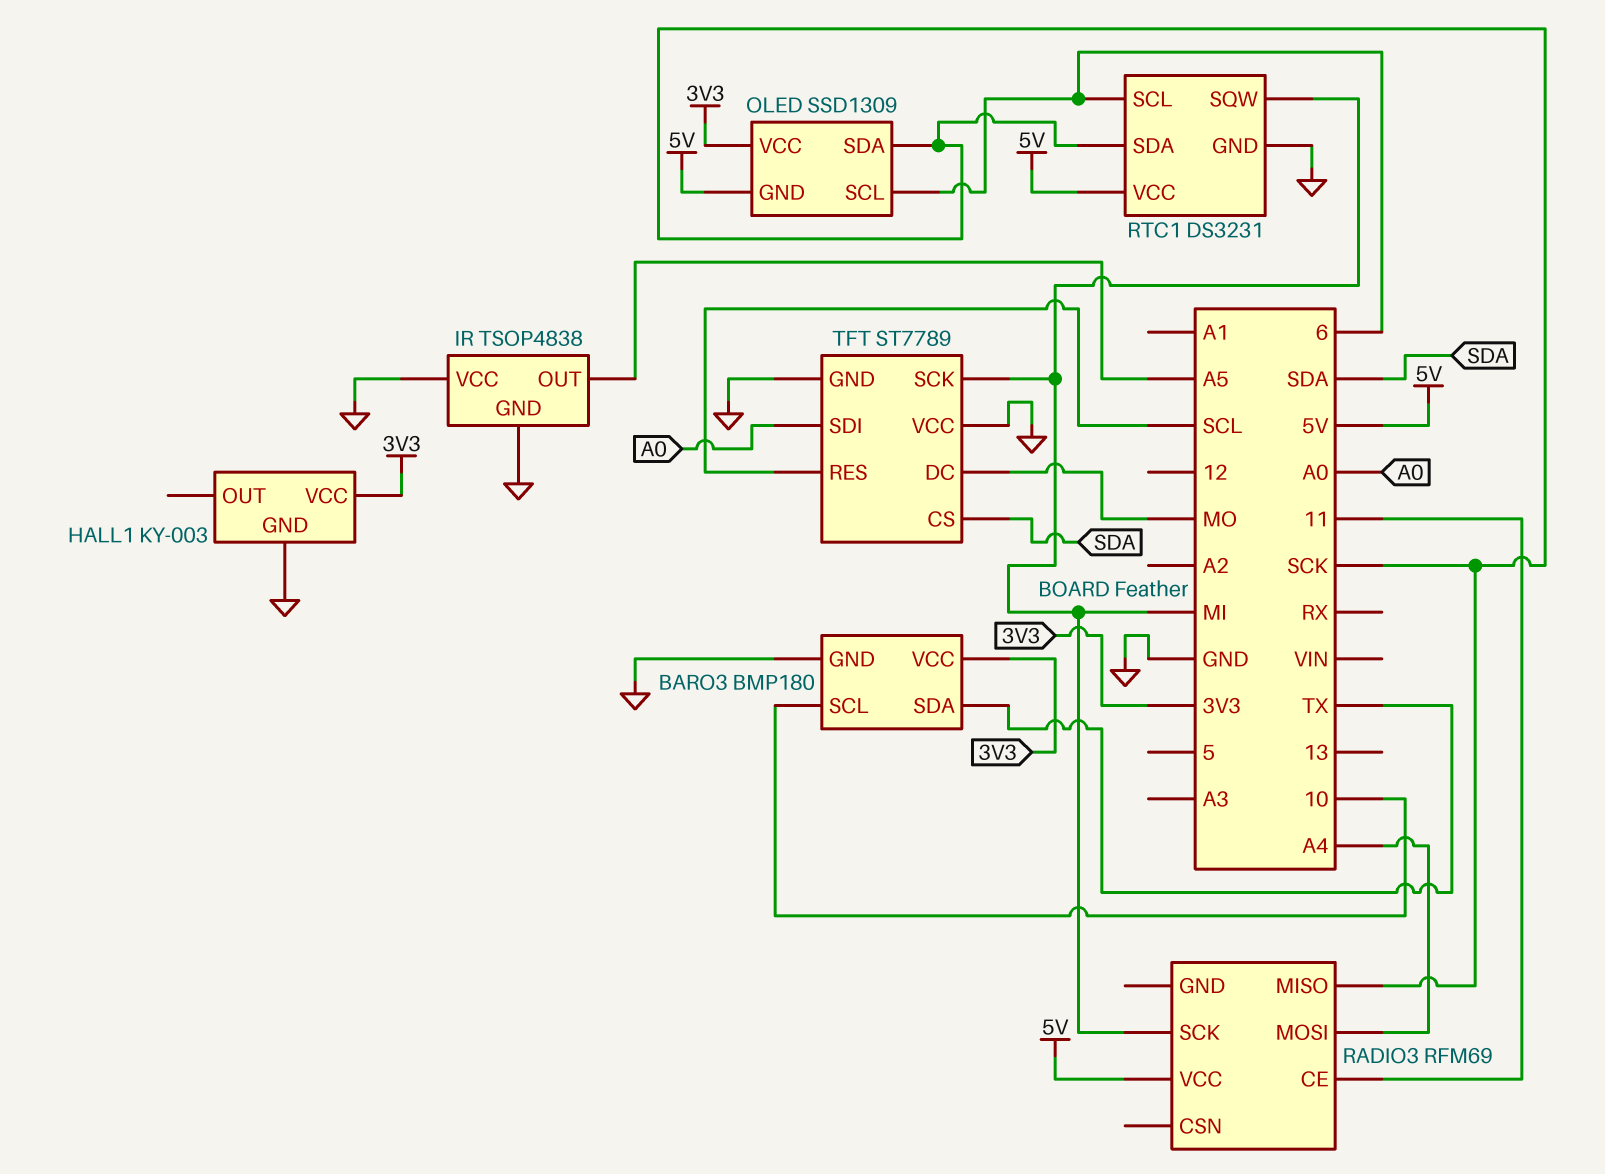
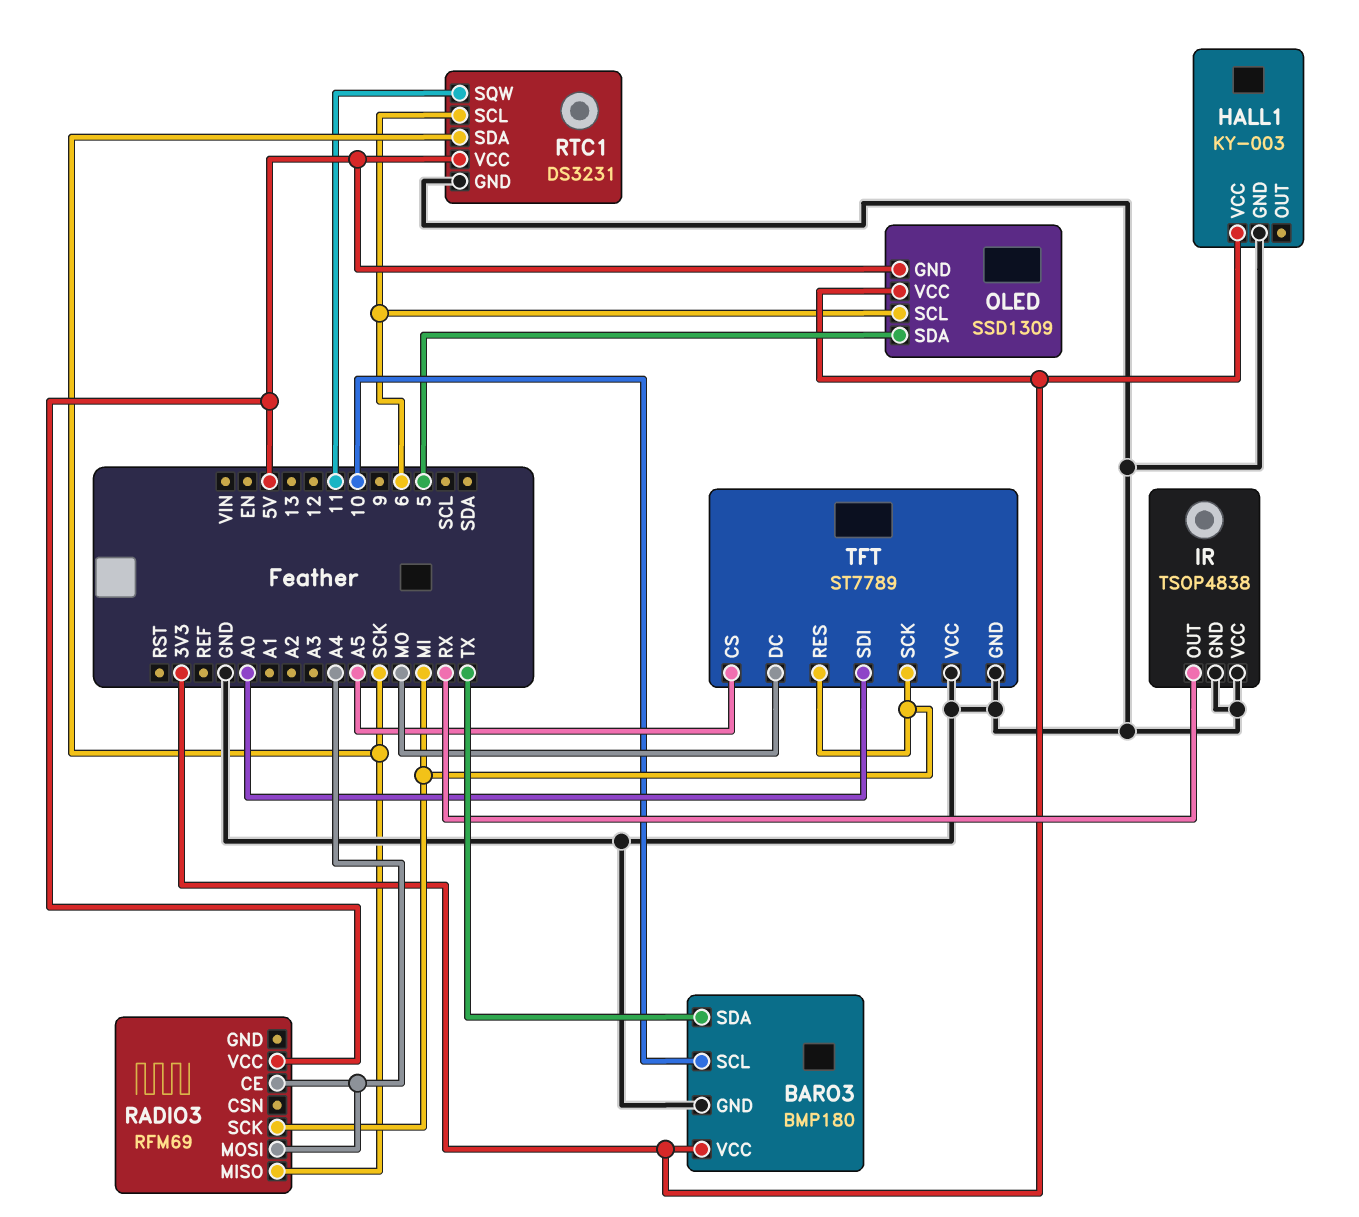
IR pin OUT: A5 -> RX
OLED pin SDA: SCK -> 5
RADIO3 pin CE: 11 -> A4
RTC1 pin SQW: MI -> 11
TFT pin CS: SDA -> A5
TFT pin RES: SCL -> MI

